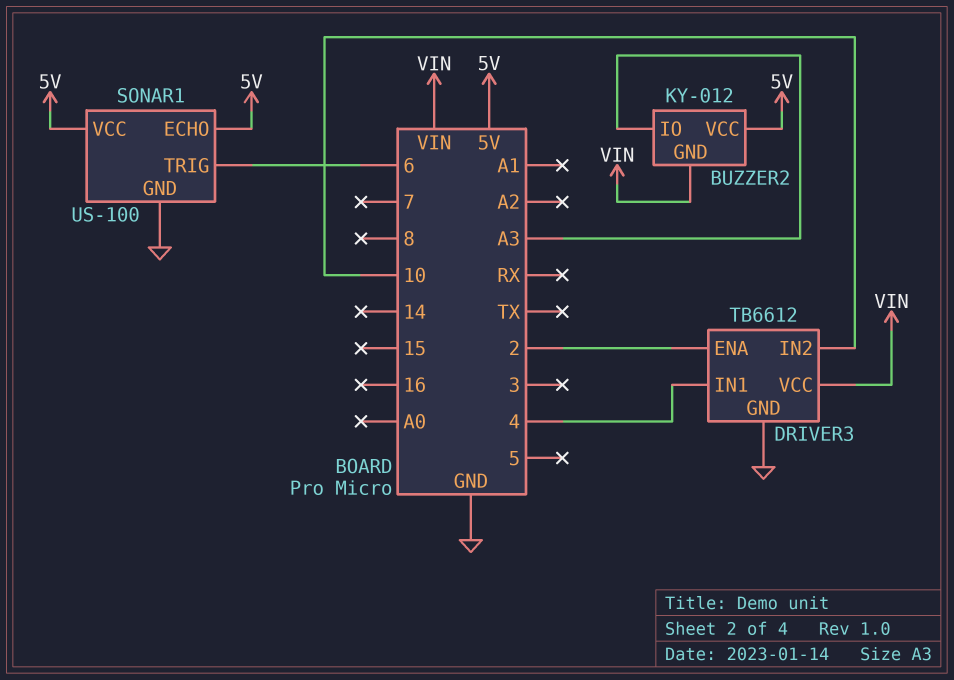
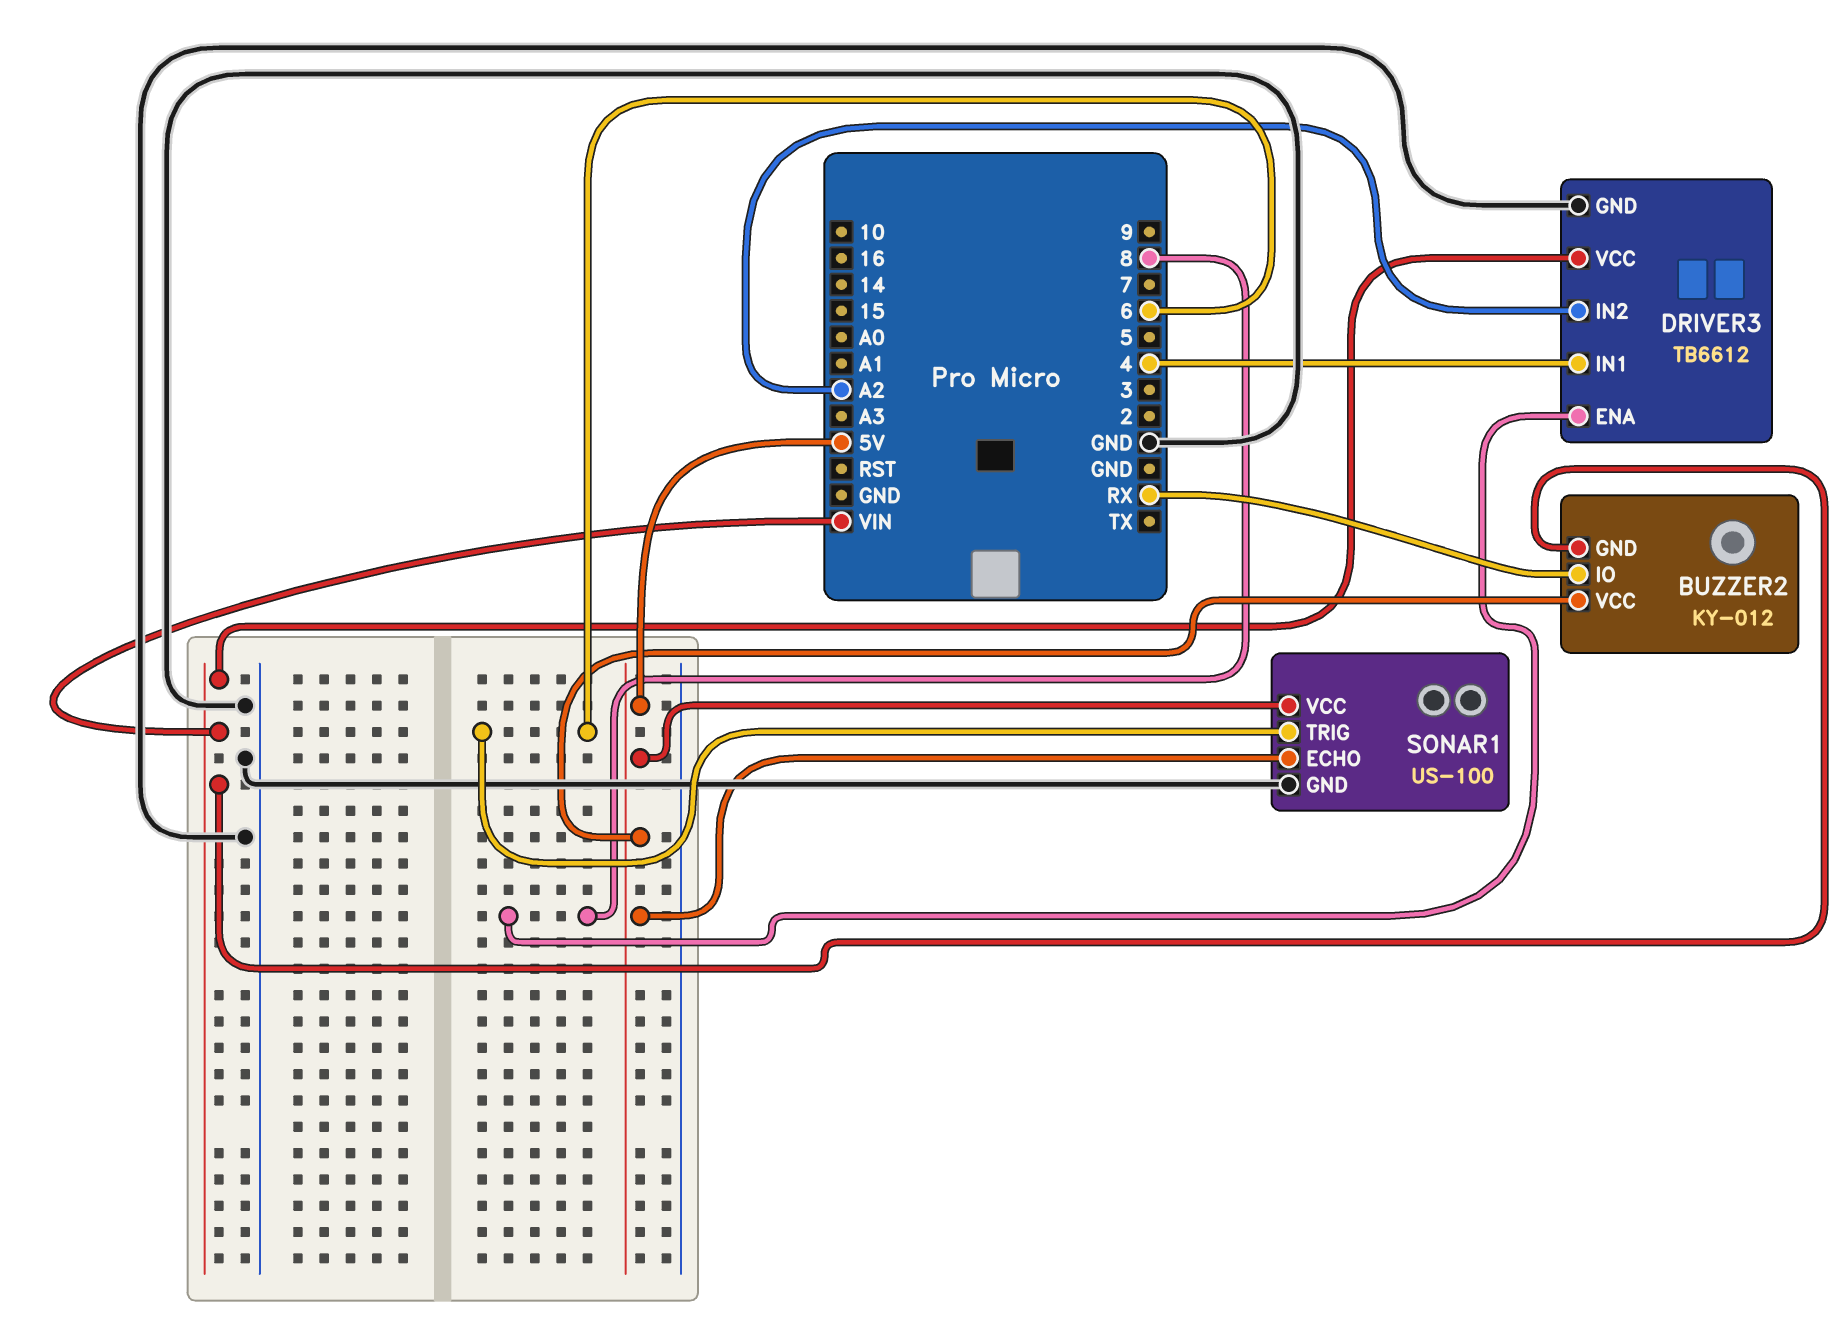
BUZZER2 pin IO: A3 -> RX
DRIVER3 pin ENA: 2 -> 8
DRIVER3 pin IN2: 10 -> A2

